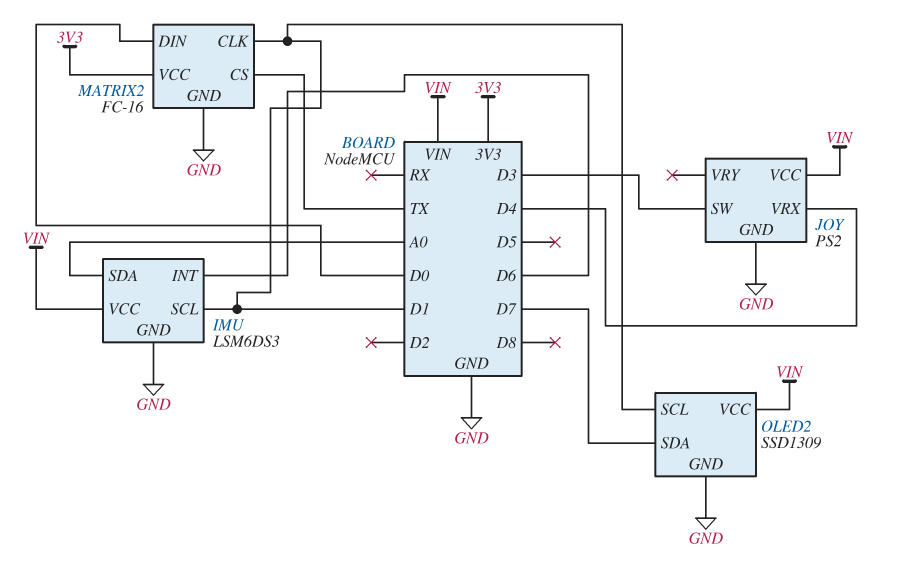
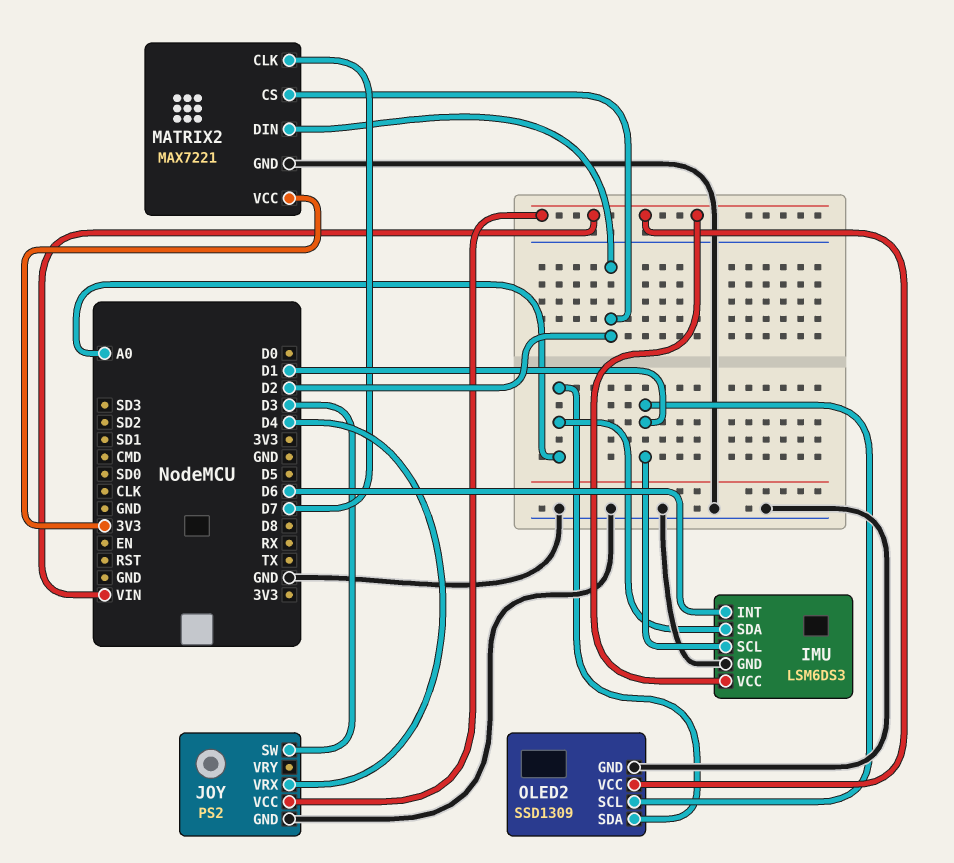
MATRIX2: FC-16 -> MAX7221
MATRIX2 pin CLK: D1 -> D7
MATRIX2 pin CS: TX -> D2
MATRIX2 pin DIN: D0 -> D2
OLED2 pin SDA: D7 -> A0

